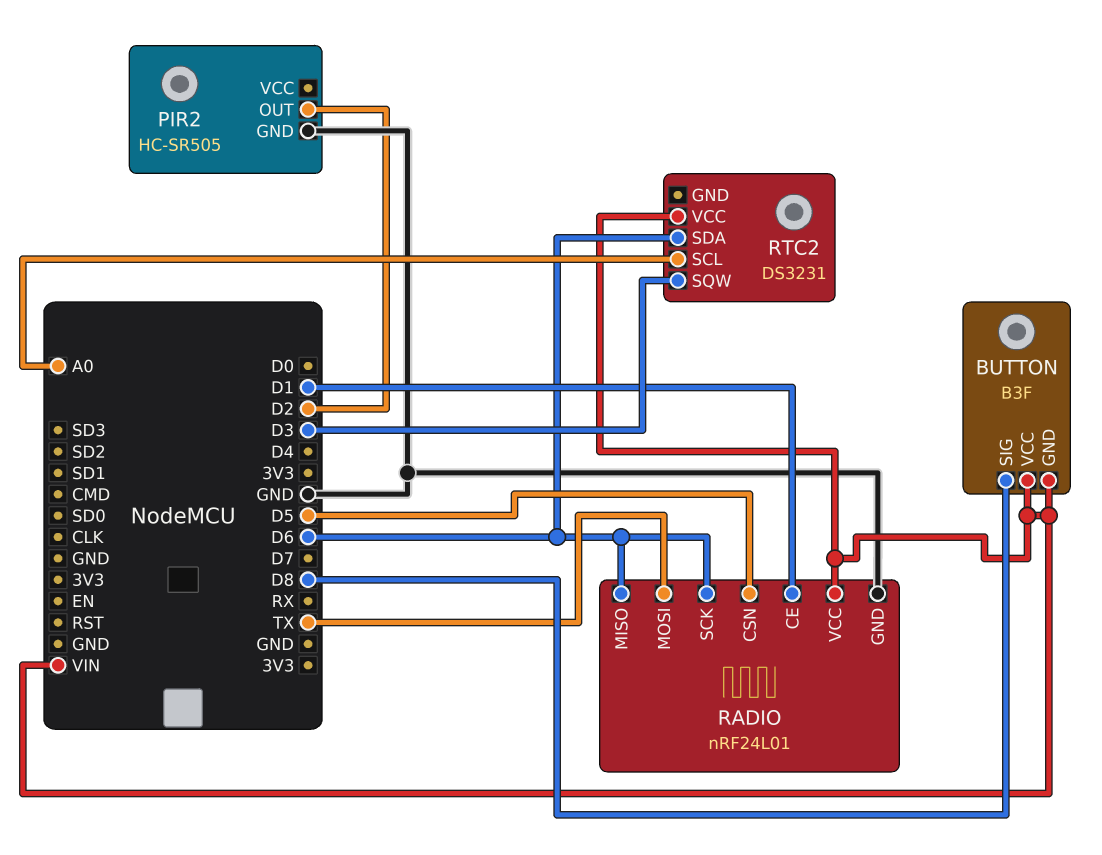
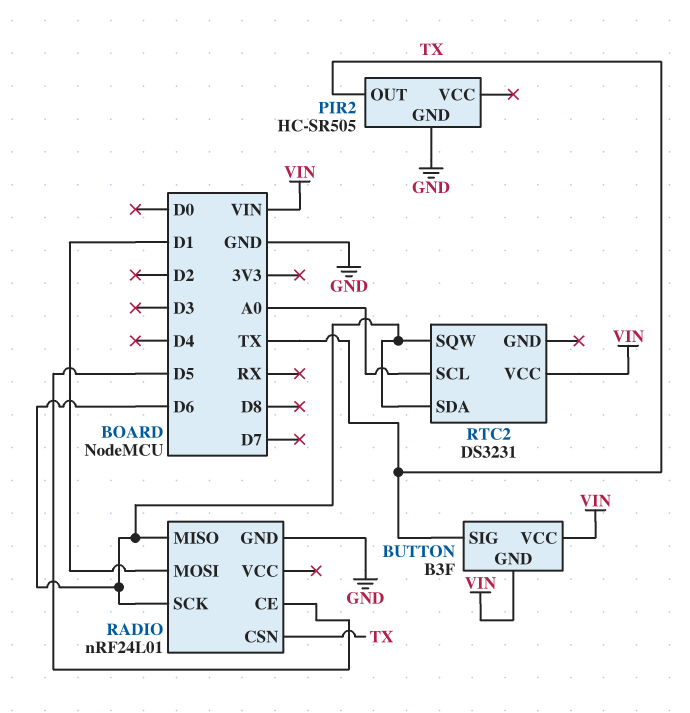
BUTTON pin SIG: D8 -> TX
PIR2 pin OUT: D2 -> TX
RADIO pin CE: D1 -> D5
RADIO pin CSN: D5 -> TX
RADIO pin MOSI: TX -> D1
RADIO pin VCC: VIN -> none
RTC2 pin SQW: D3 -> D6

